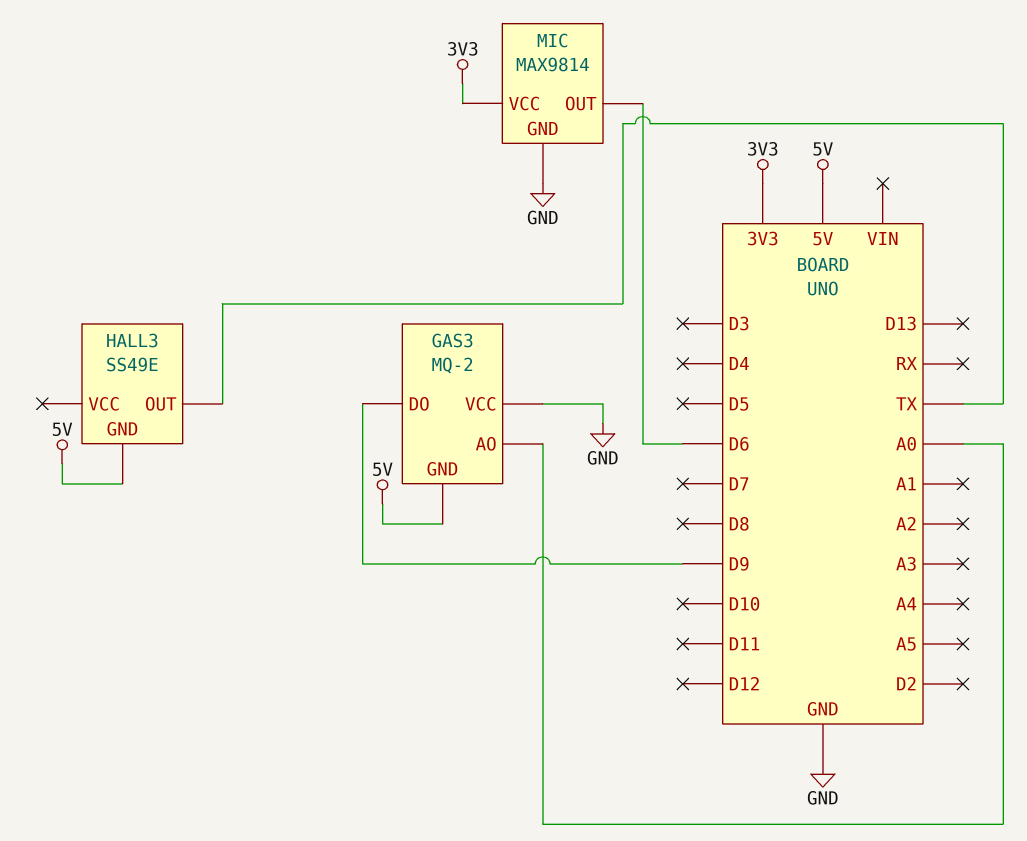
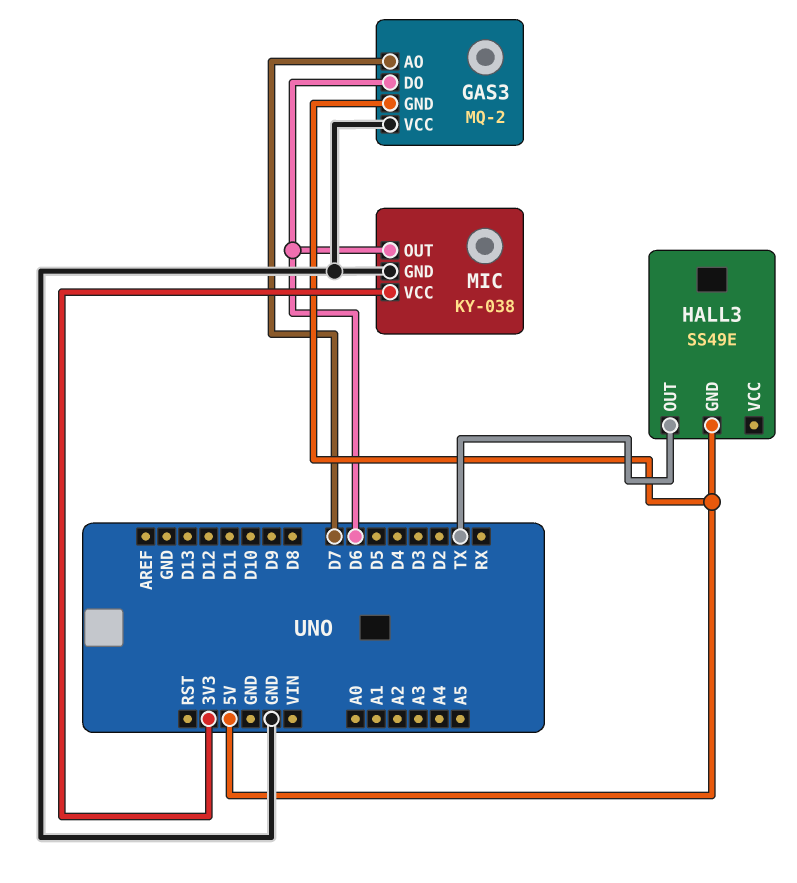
GAS3 pin AO: A0 -> D7
GAS3 pin DO: D9 -> D6
MIC: MAX9814 -> KY-038

